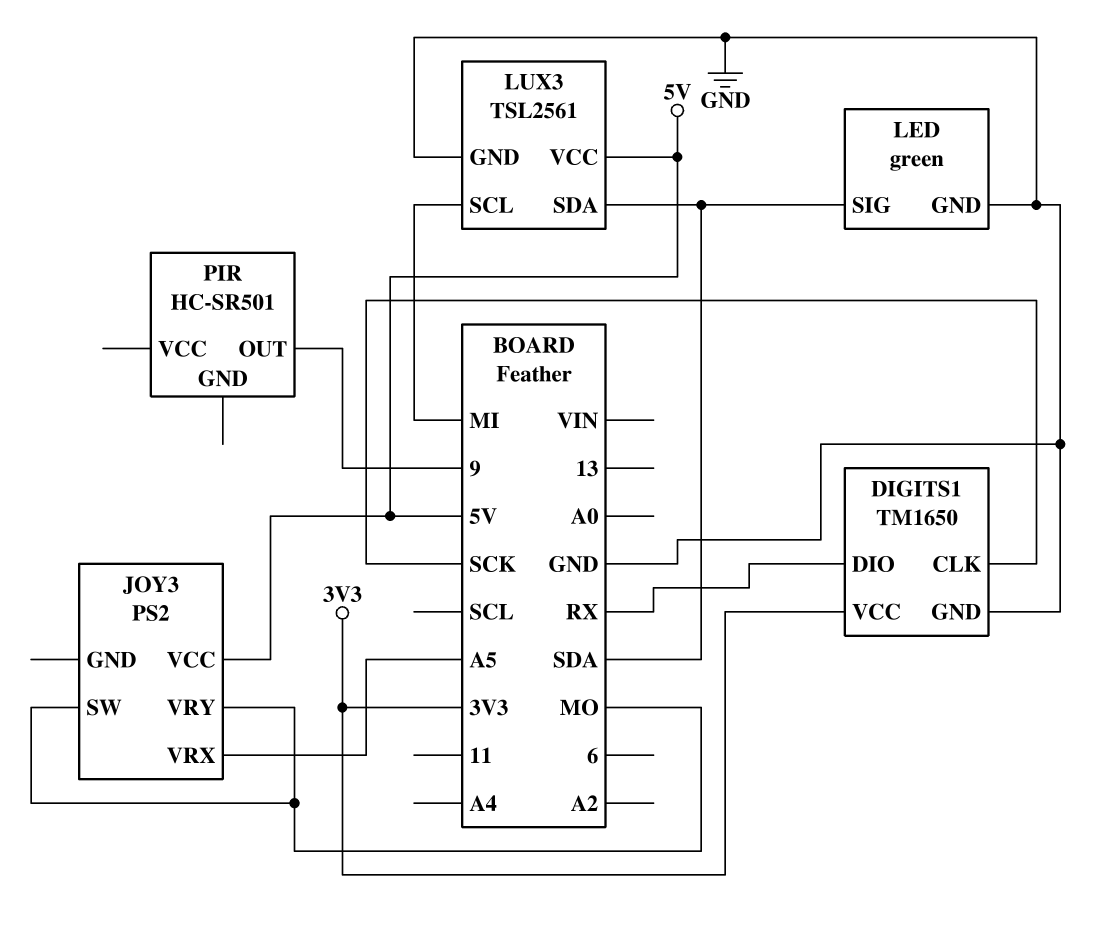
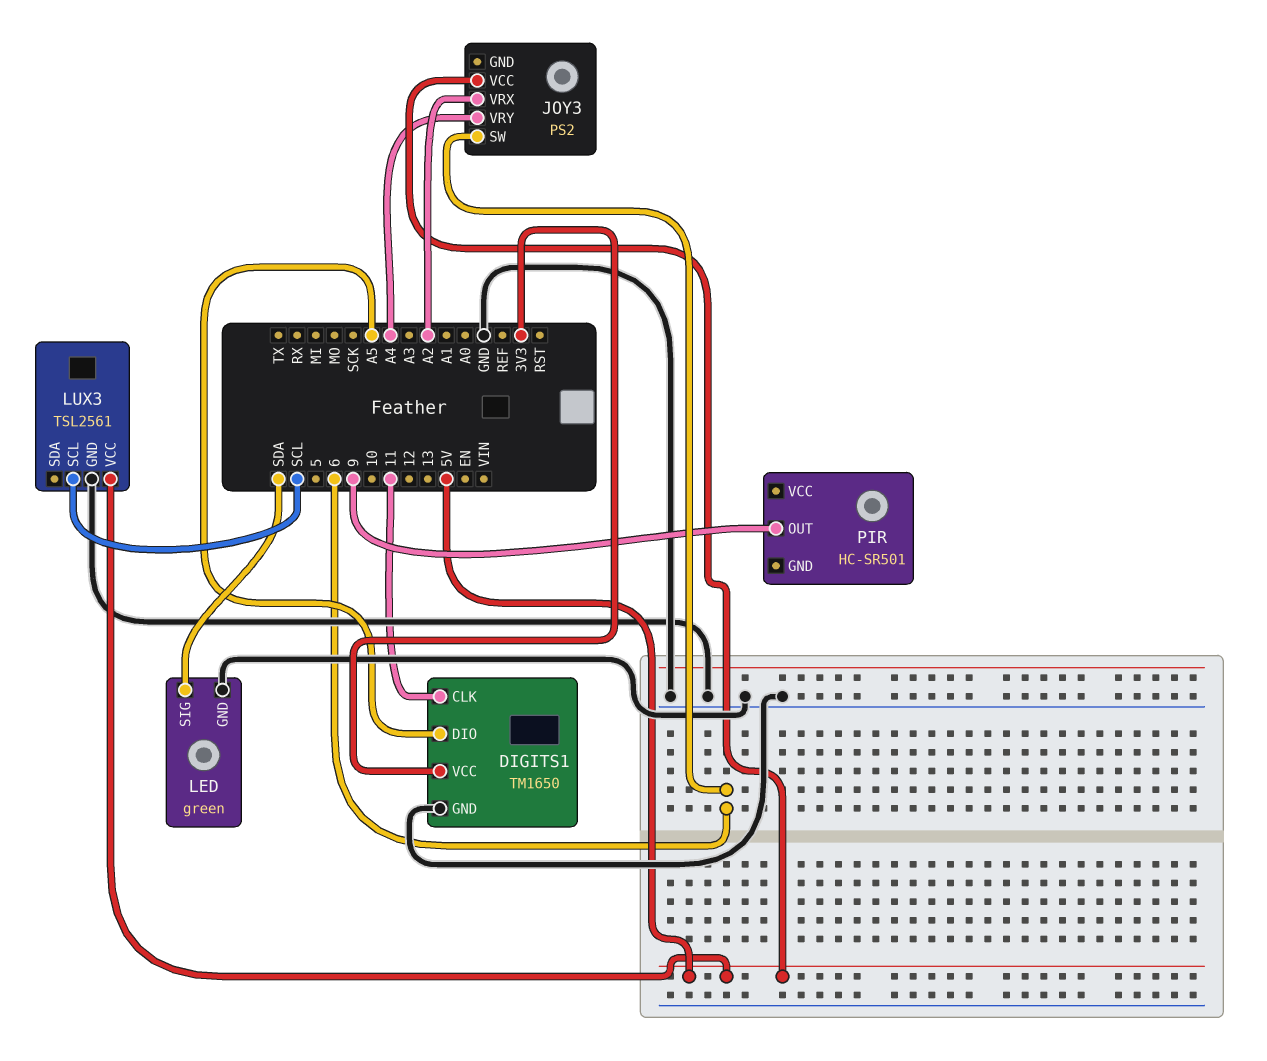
DIGITS1 pin CLK: SCK -> 11
DIGITS1 pin DIO: RX -> A5
JOY3 pin SW: MO -> 6
JOY3 pin VRX: A5 -> A2
JOY3 pin VRY: MO -> A4
LUX3 pin SCL: MI -> SCL
LUX3 pin SDA: SDA -> none

